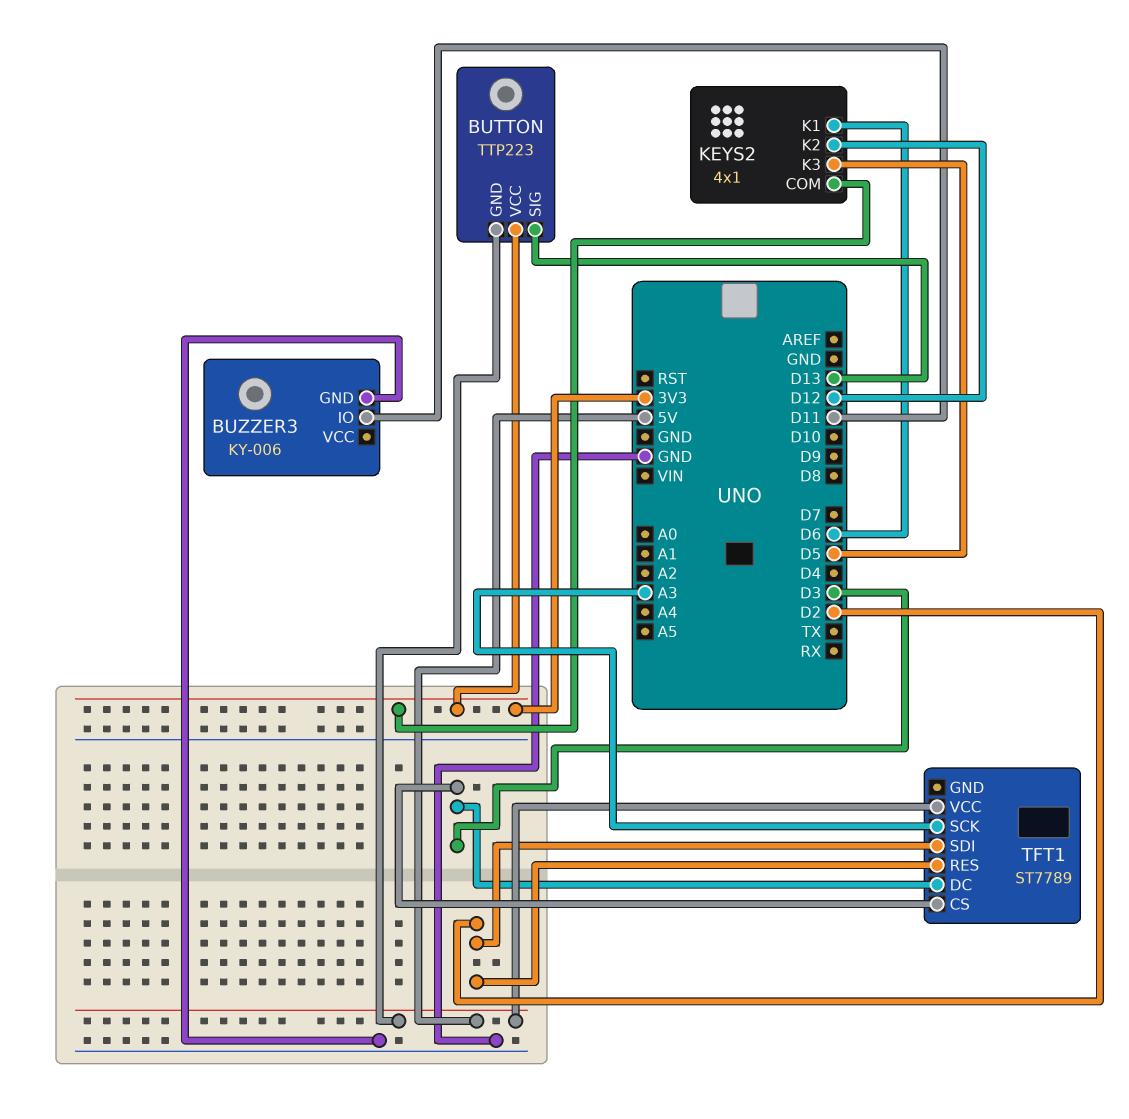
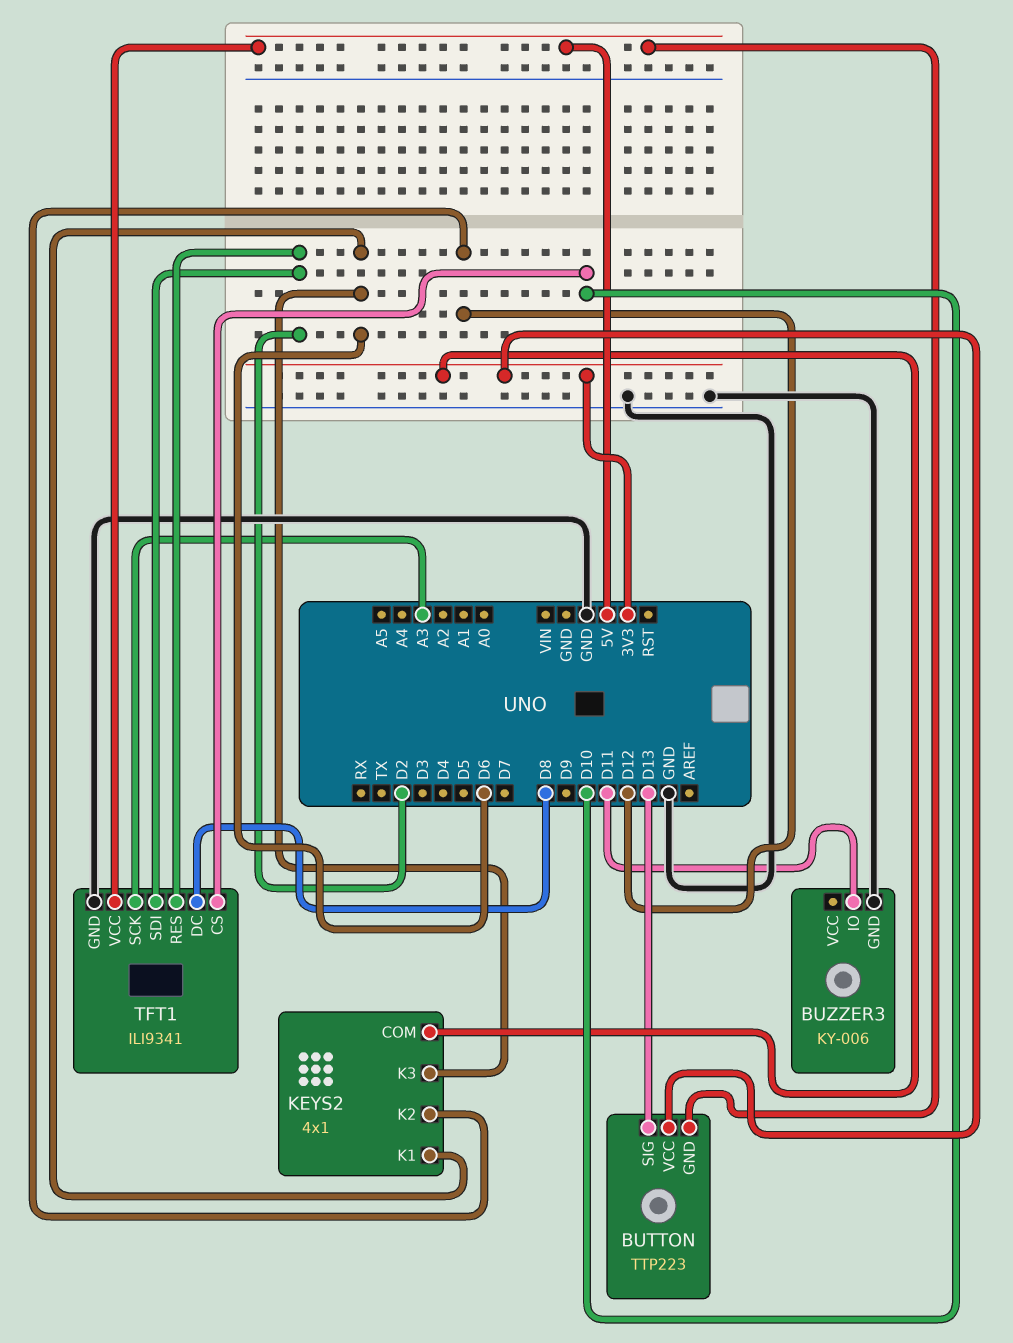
KEYS2 pin K3: D5 -> D6
TFT1: ST7789 -> ILI9341
TFT1 pin CS: D3 -> D10
TFT1 pin DC: D3 -> D8
TFT1 pin GND: none -> GND

